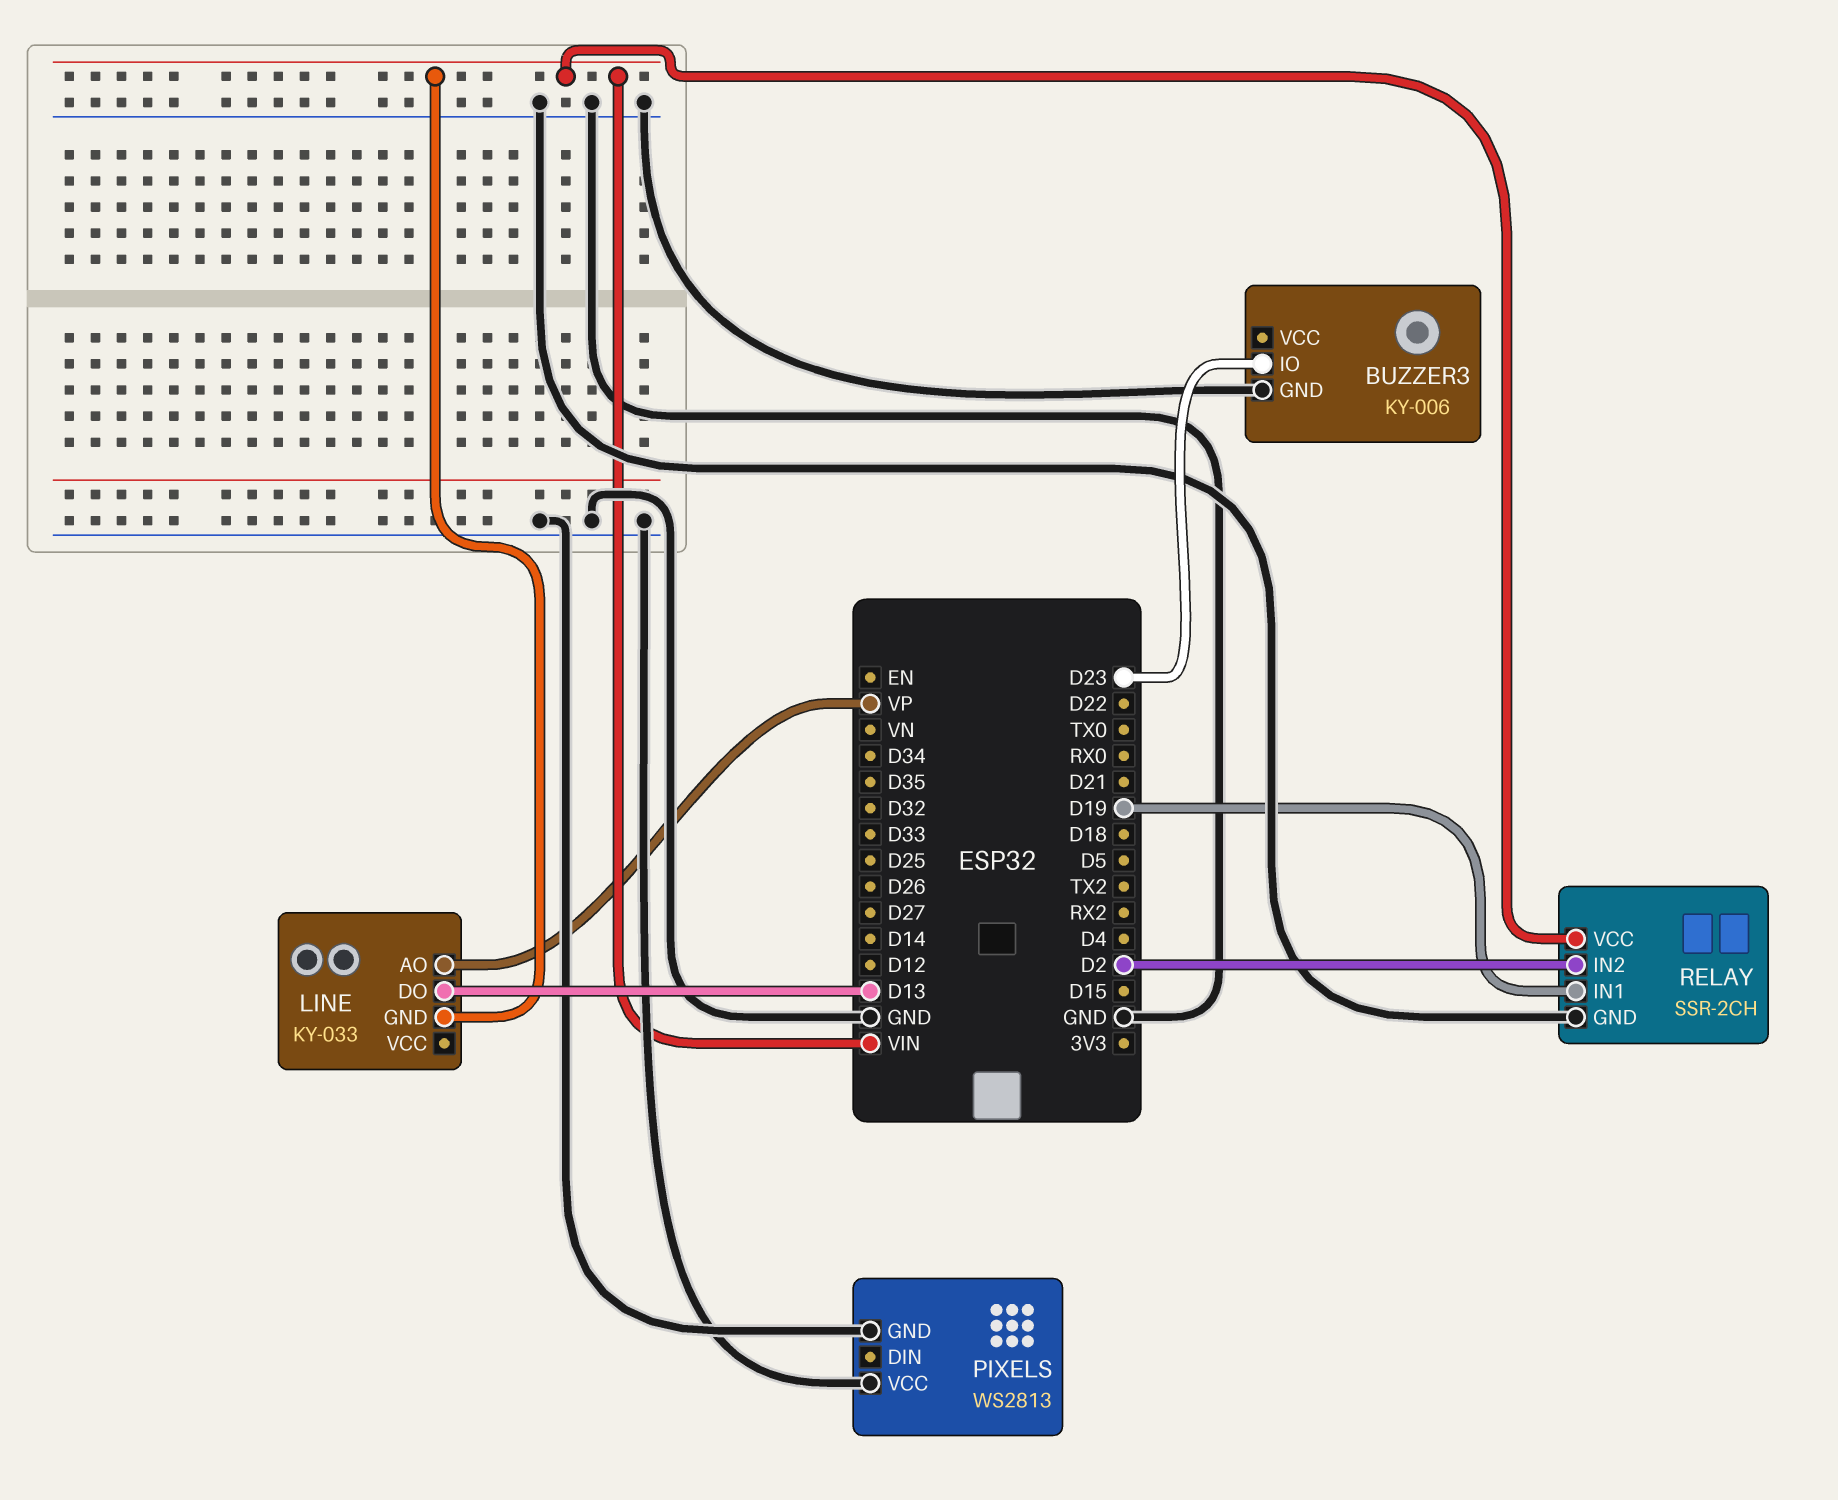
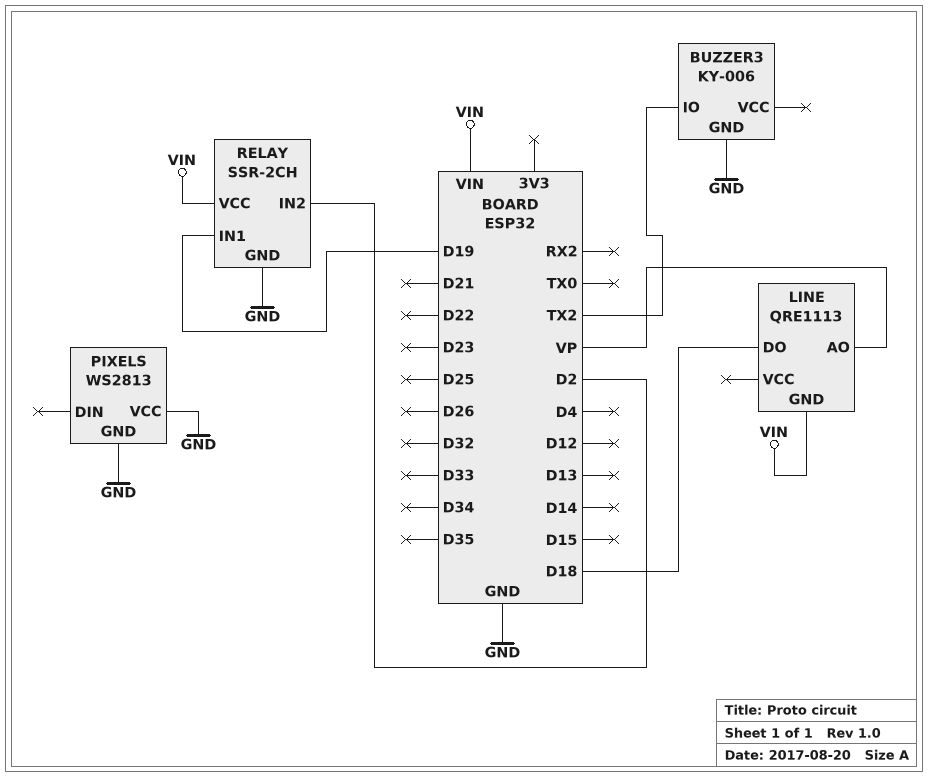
BUZZER3 pin IO: D23 -> TX2
LINE: KY-033 -> QRE1113
LINE pin DO: D13 -> D18

